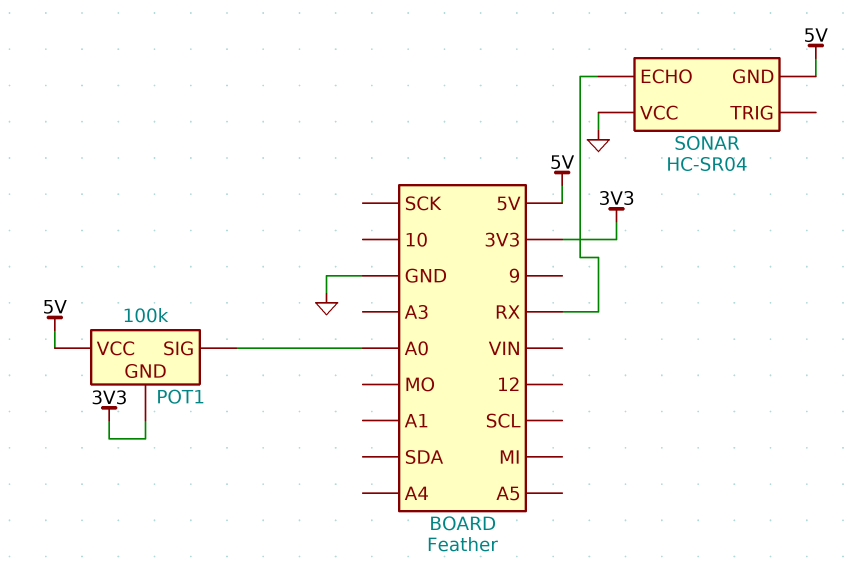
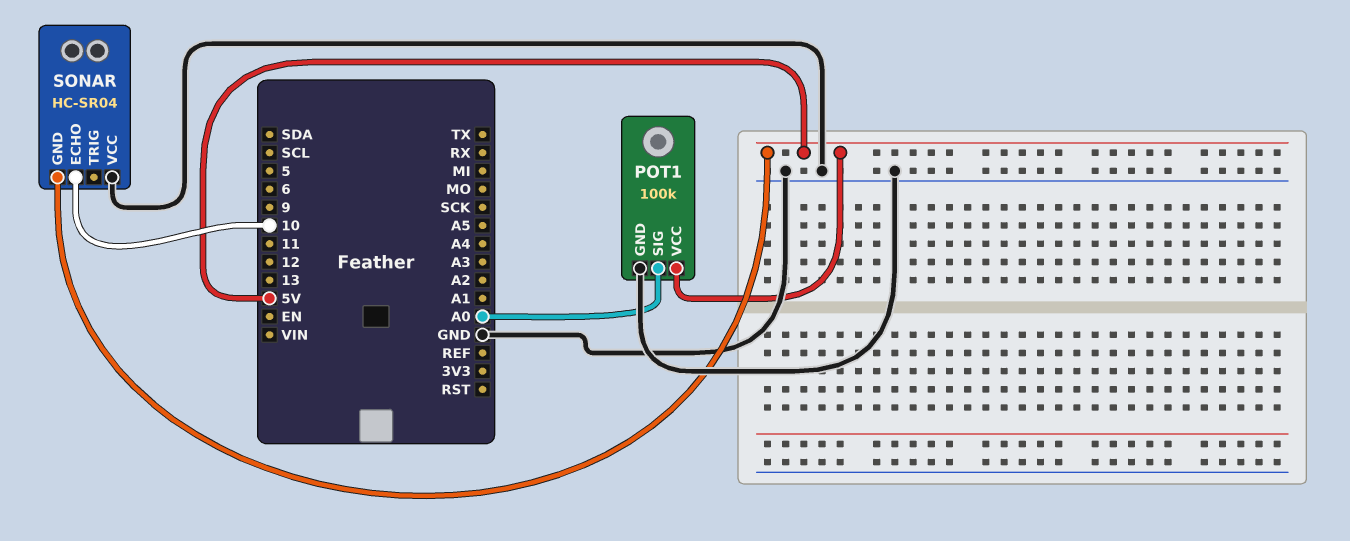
POT1 pin GND: 3V3 -> GND
SONAR pin ECHO: RX -> 10

